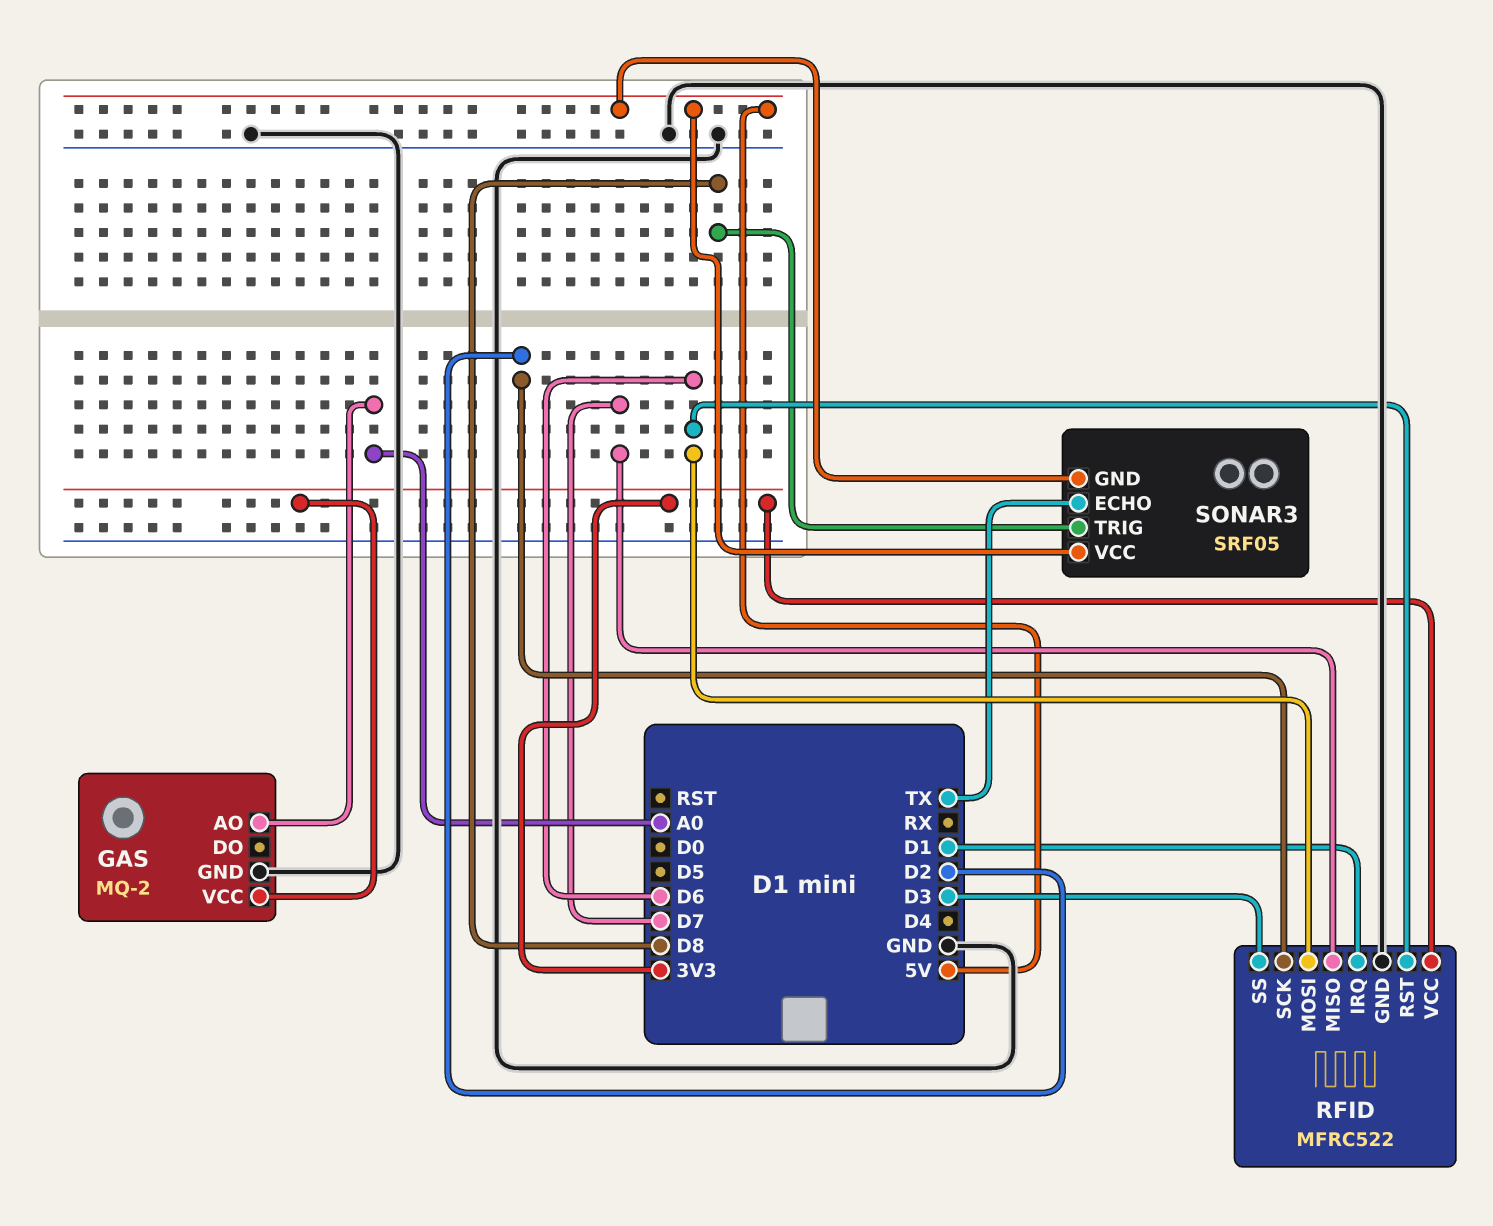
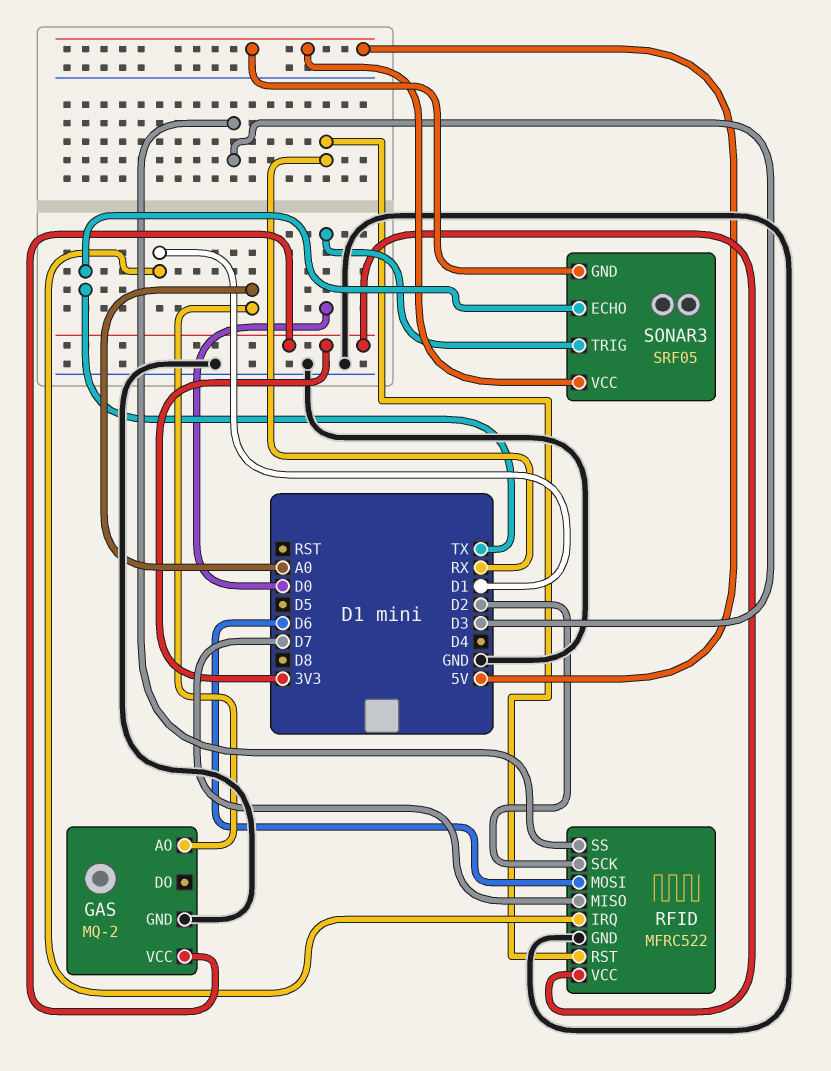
RFID pin RST: D6 -> RX
SONAR3 pin TRIG: D8 -> D0

